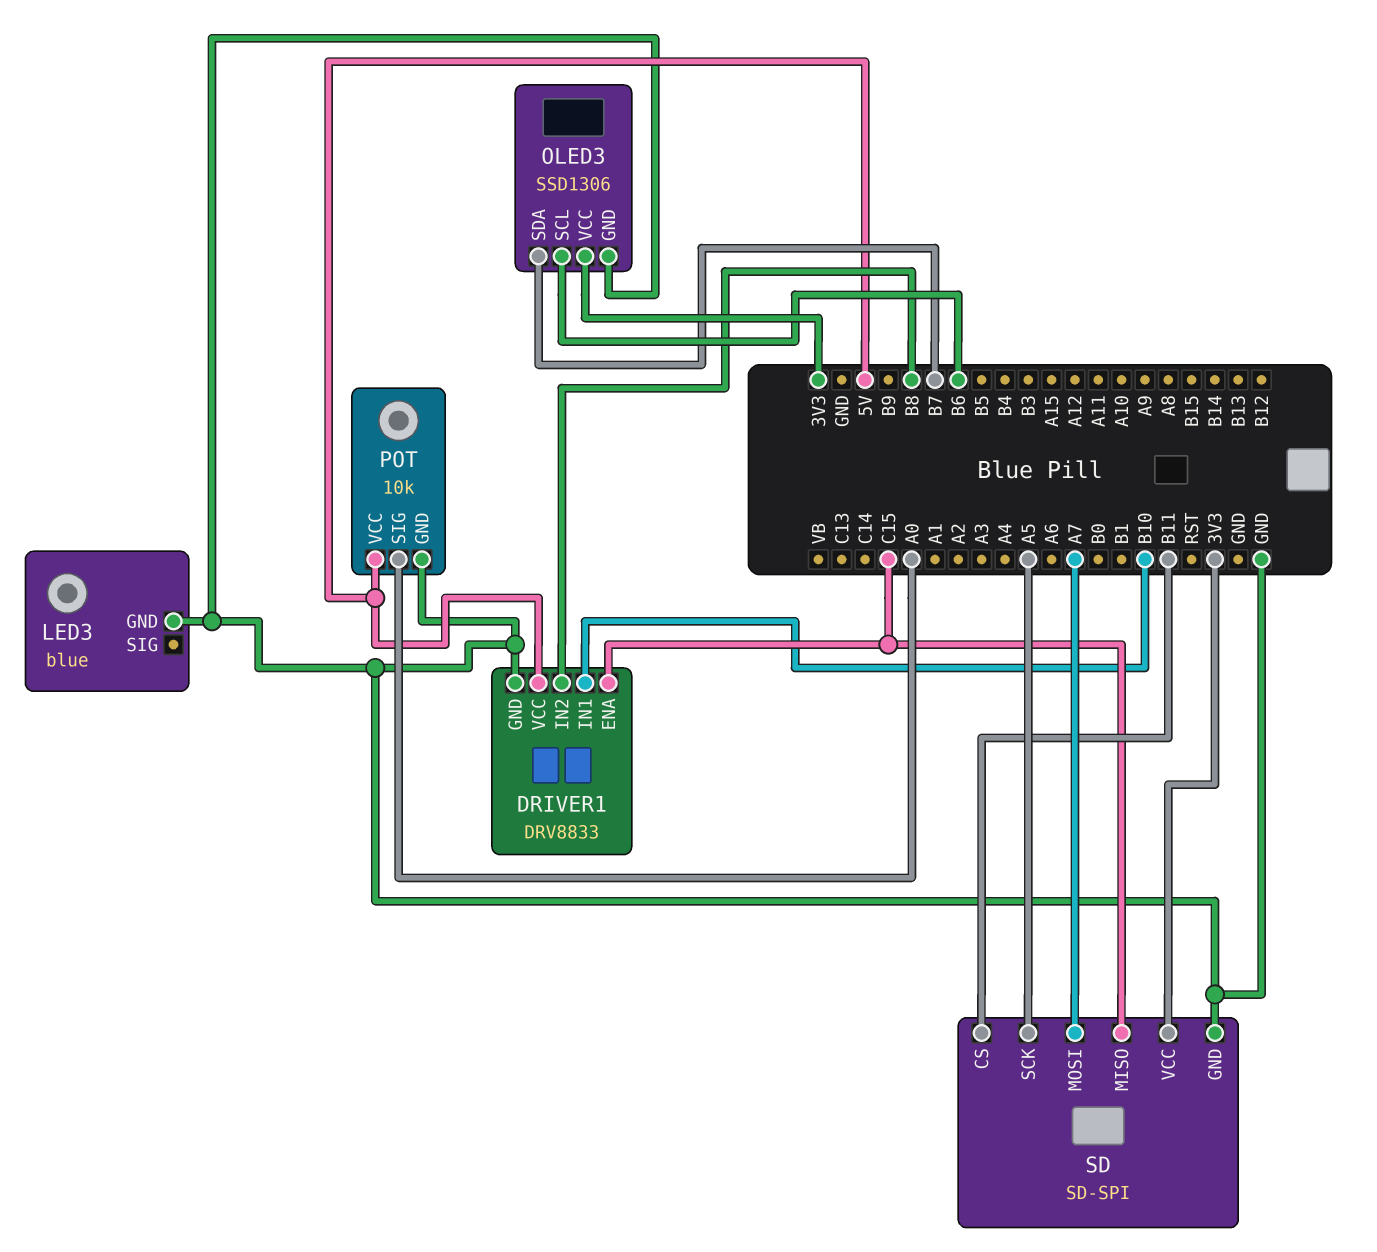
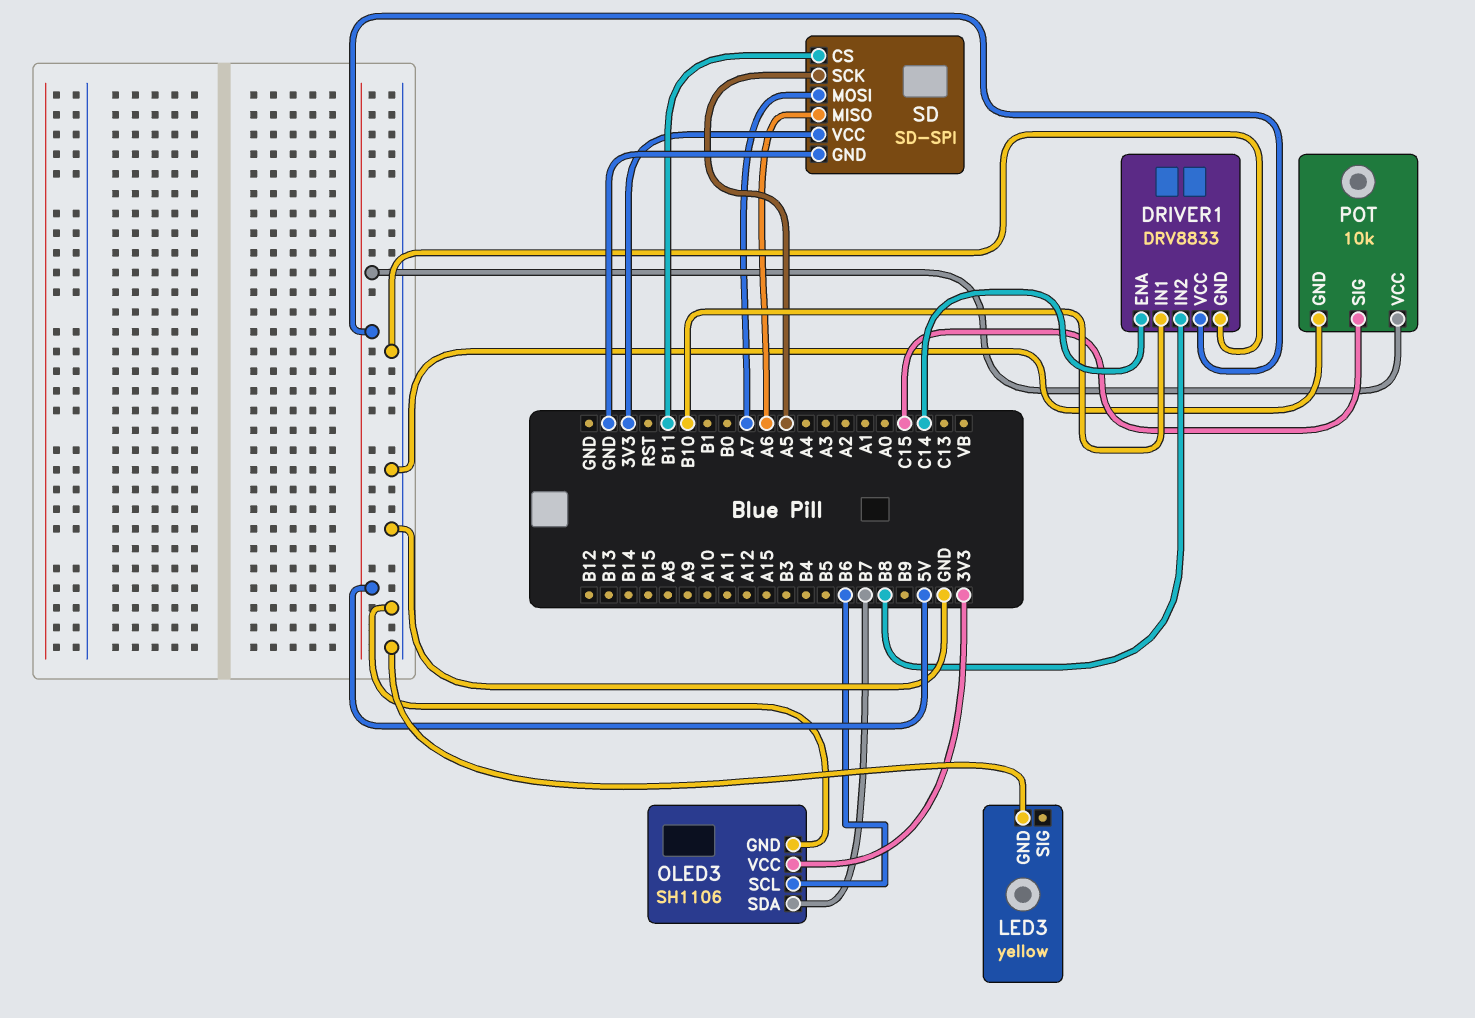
DRIVER1 pin ENA: C15 -> C14
LED3: blue -> yellow
OLED3: SSD1306 -> SH1106
POT pin SIG: A0 -> C15
SD pin MISO: C15 -> A6

